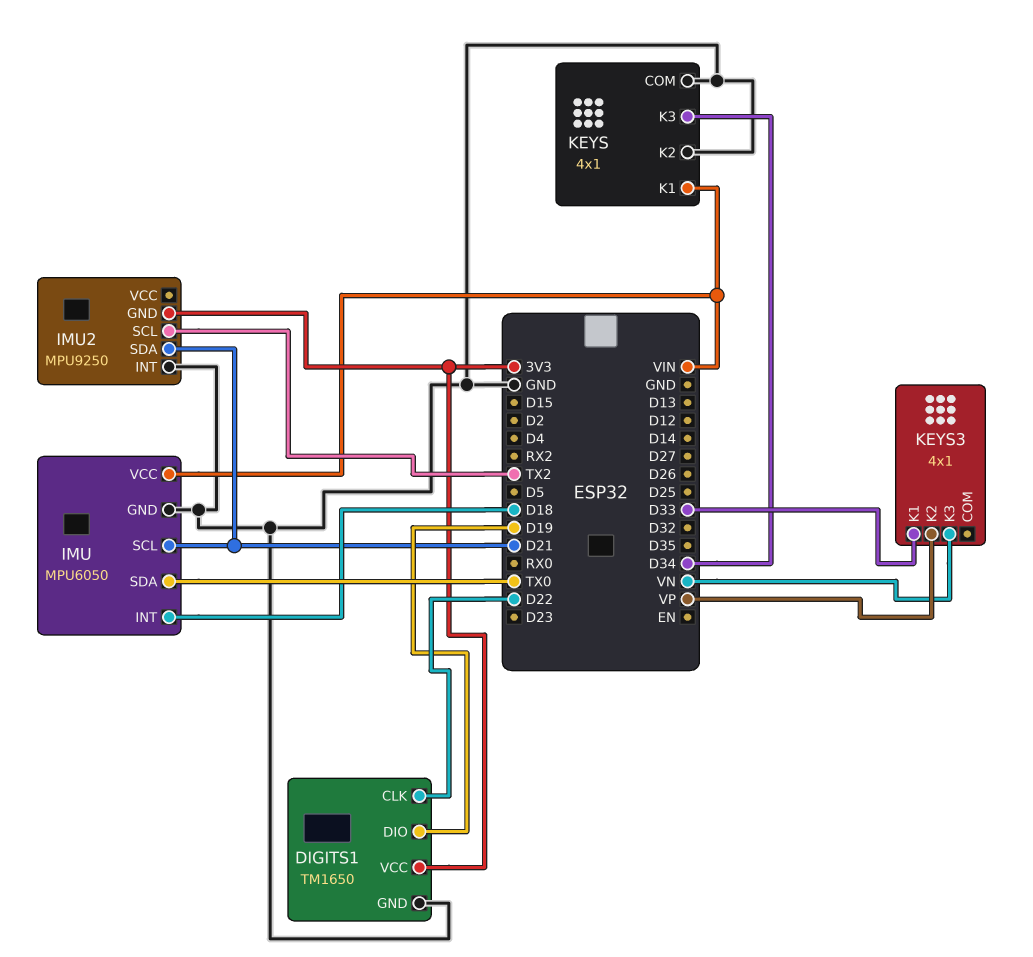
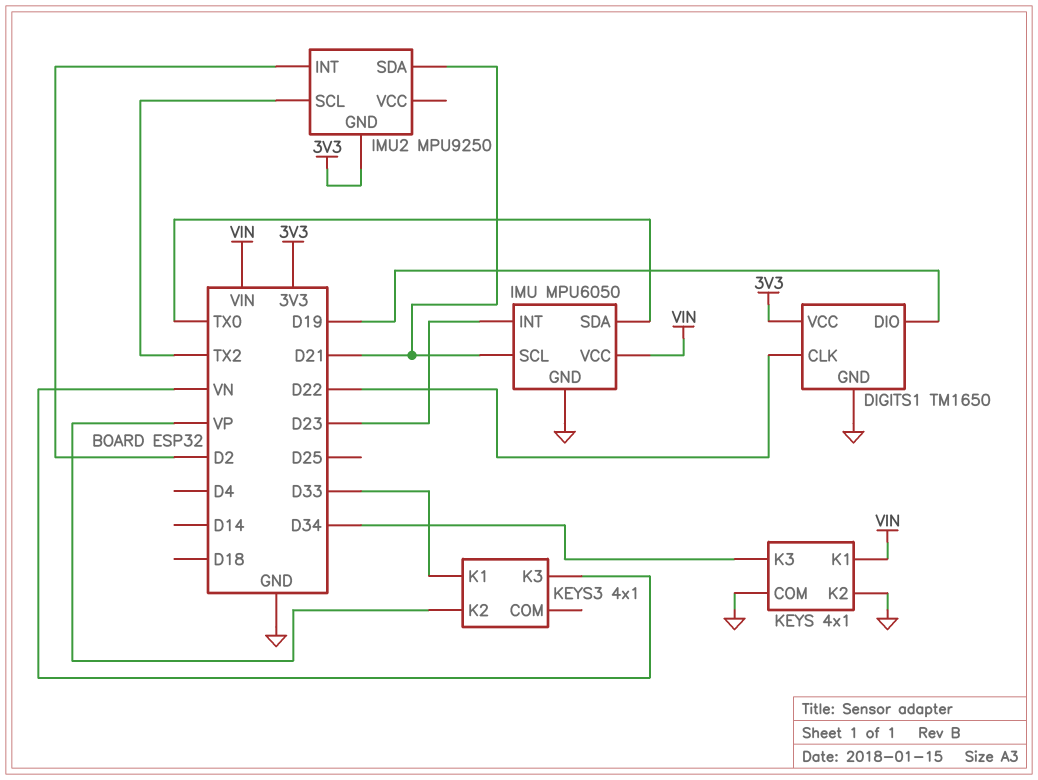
IMU pin INT: D18 -> D23
IMU2 pin INT: GND -> D2

